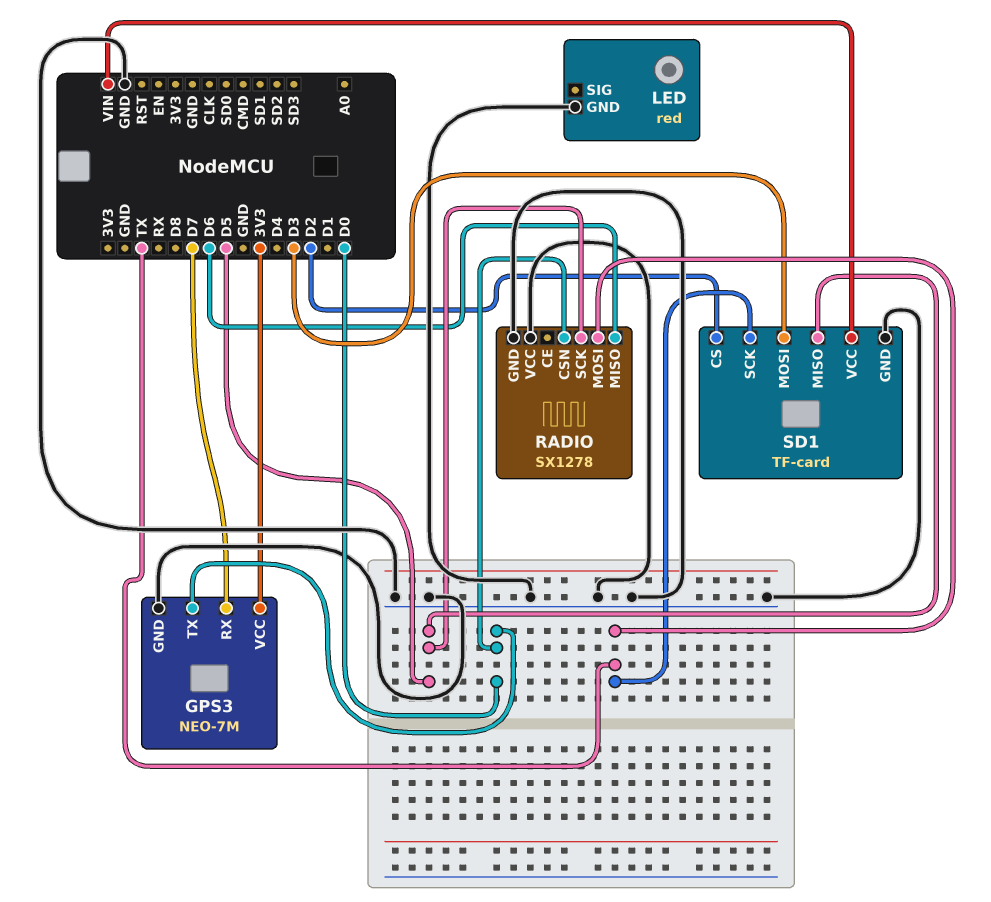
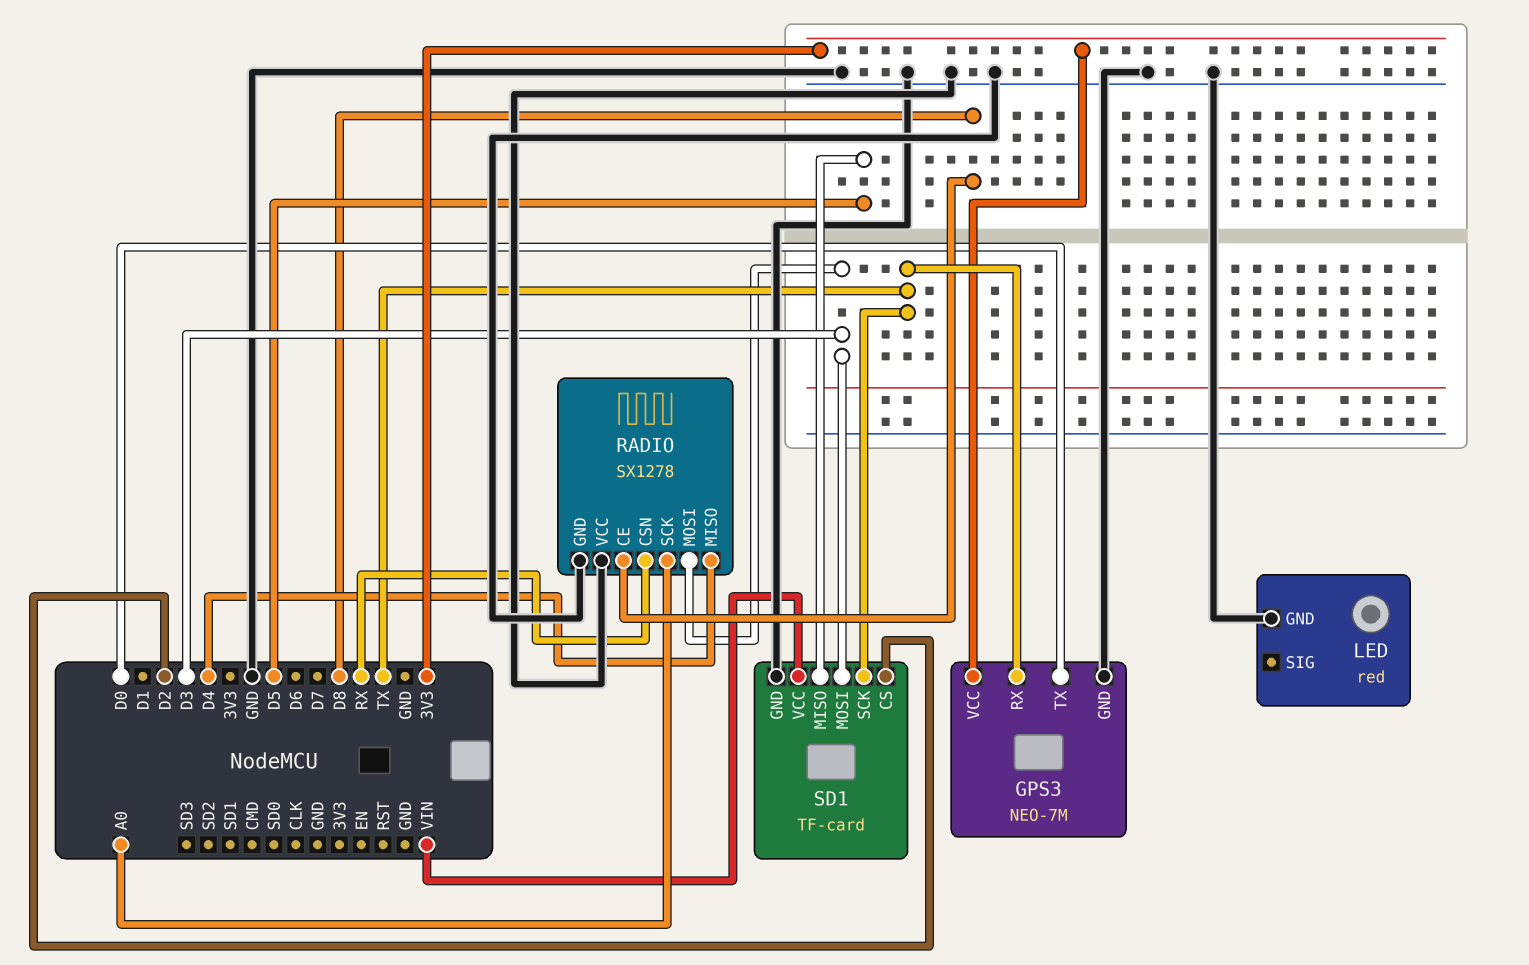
GPS3 pin RX: D7 -> TX
RADIO pin CE: none -> D8
RADIO pin CSN: D0 -> RX
RADIO pin MISO: D6 -> D4
RADIO pin MOSI: TX -> D3
RADIO pin SCK: D5 -> A0

